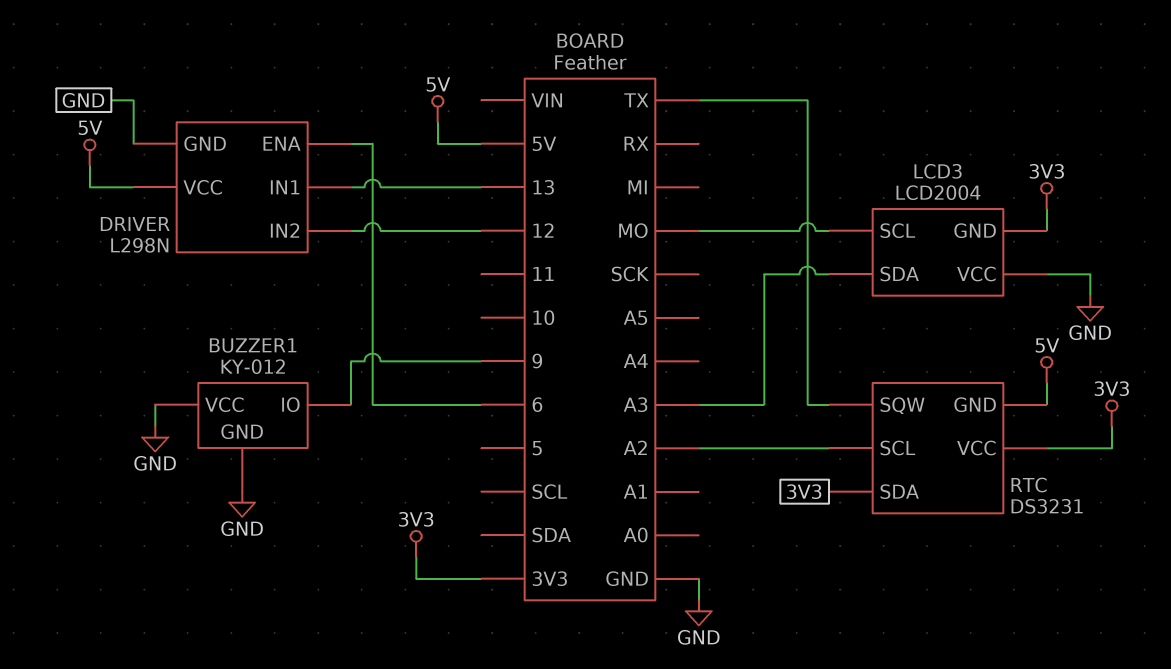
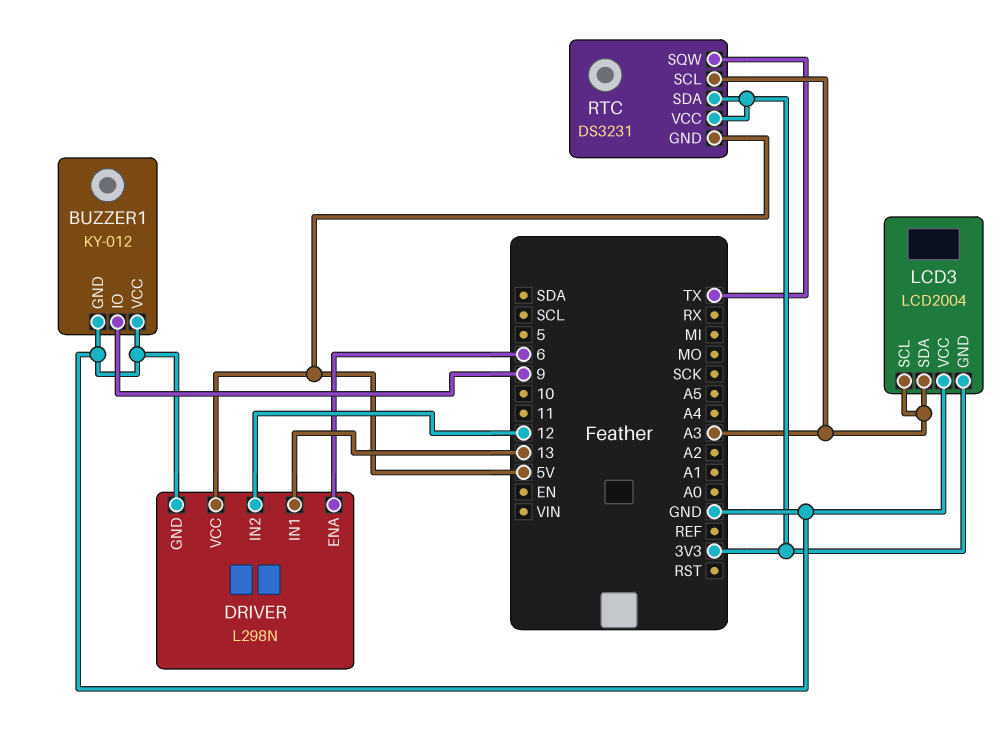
LCD3 pin SCL: MO -> A3
RTC pin SCL: A2 -> A3

